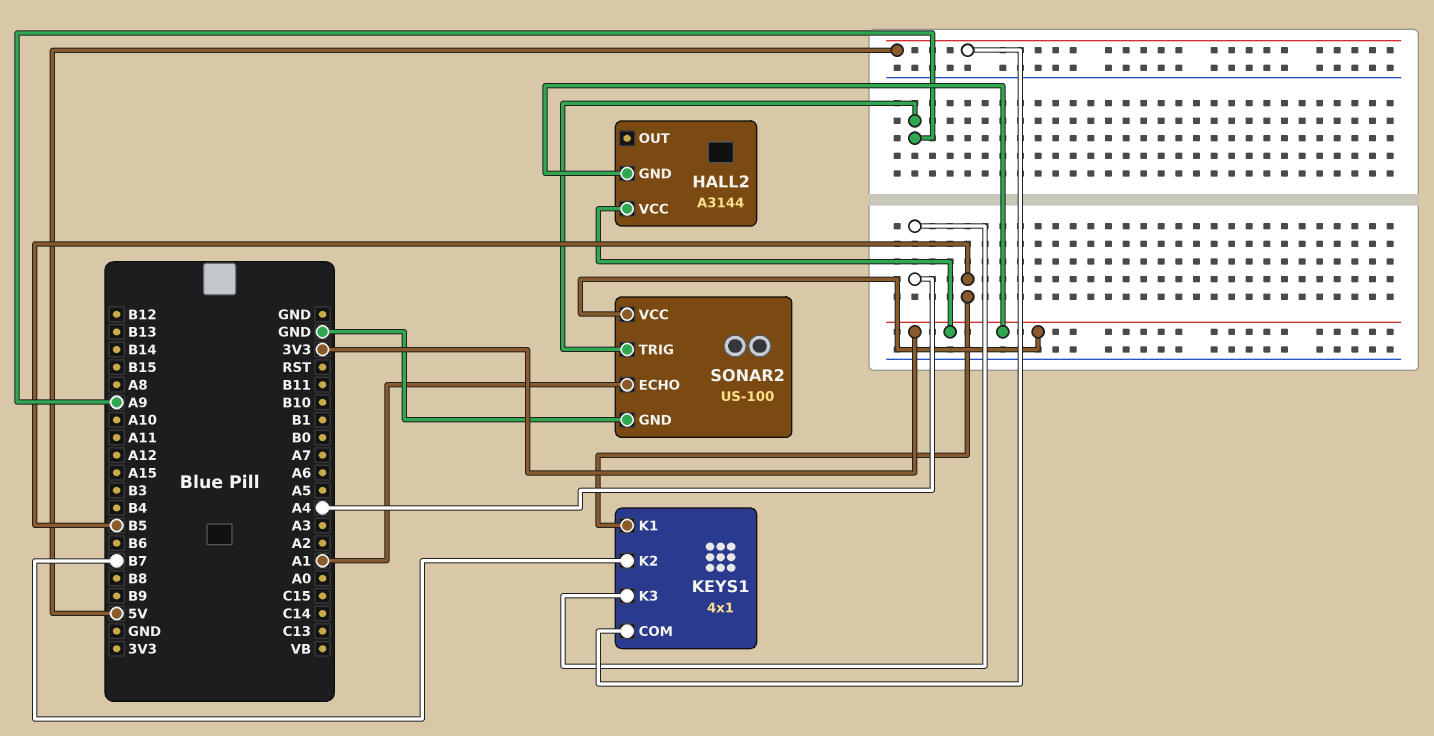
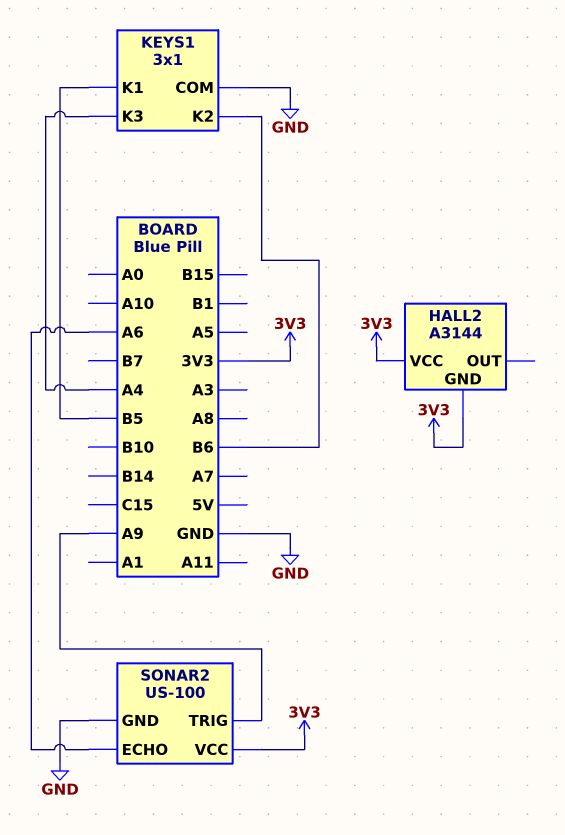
KEYS1: 4x1 -> 3x1
KEYS1 pin COM: 5V -> GND
KEYS1 pin K2: B7 -> B6
SONAR2 pin ECHO: A1 -> A6

